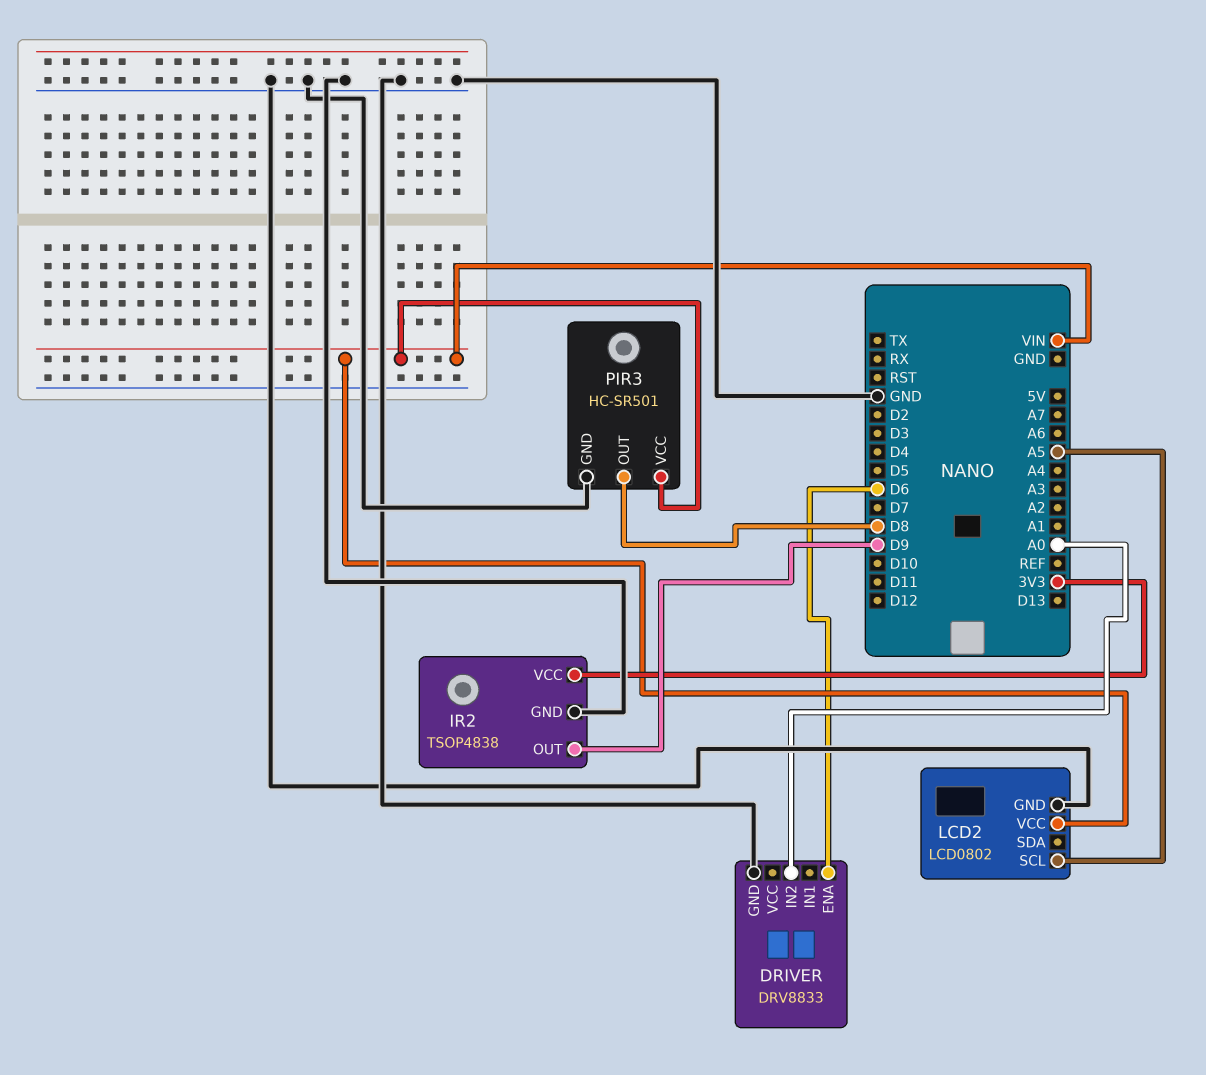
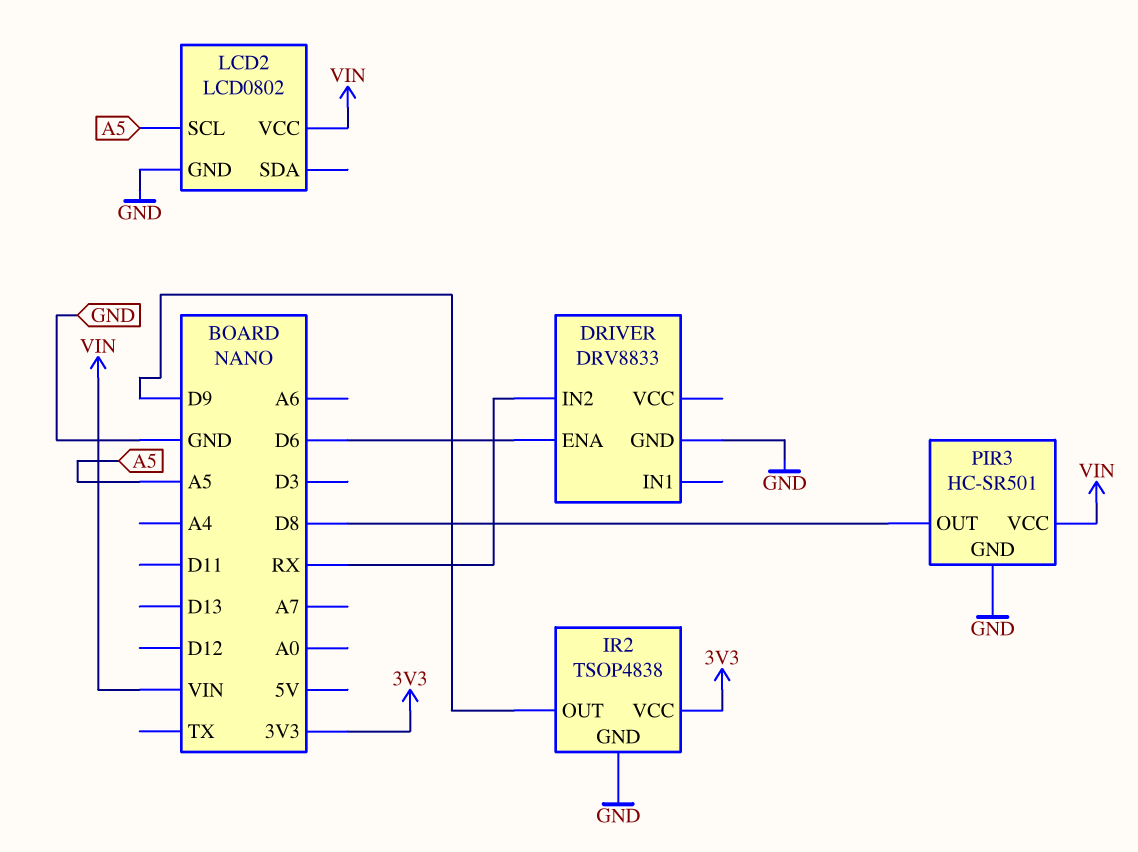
DRIVER pin IN2: A0 -> RX

